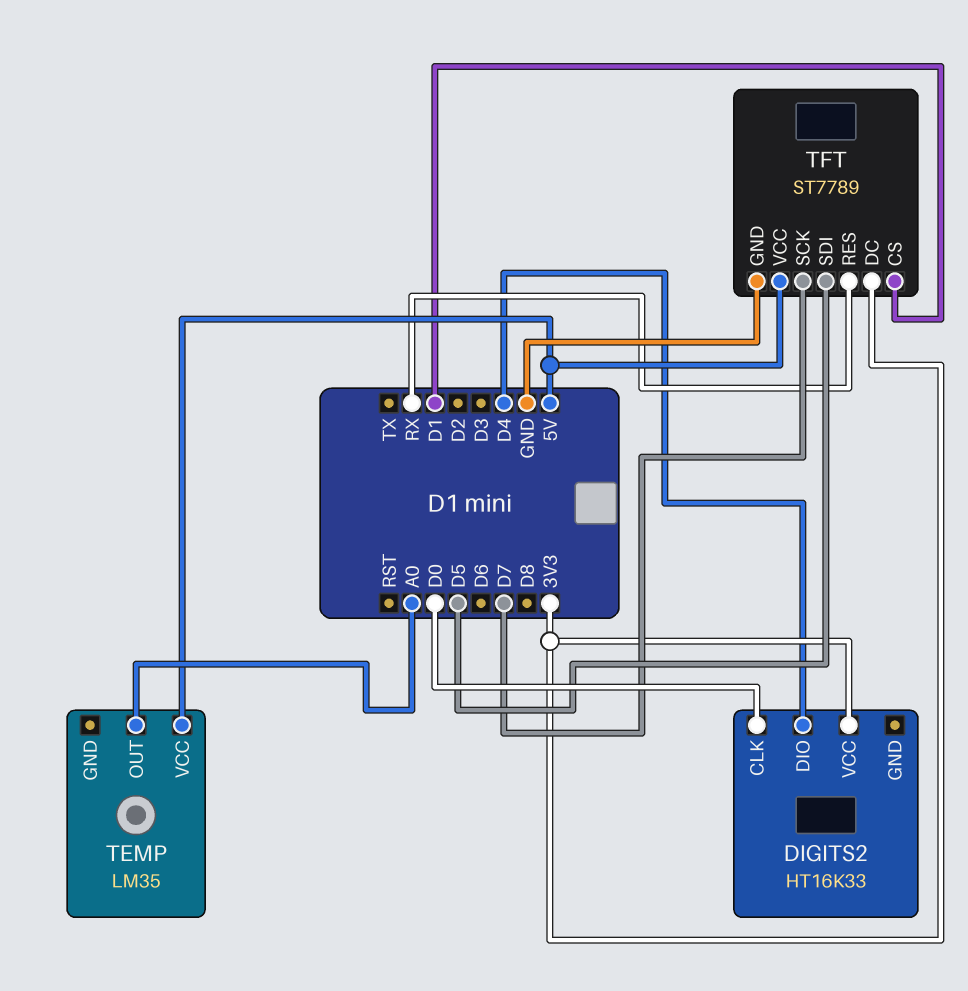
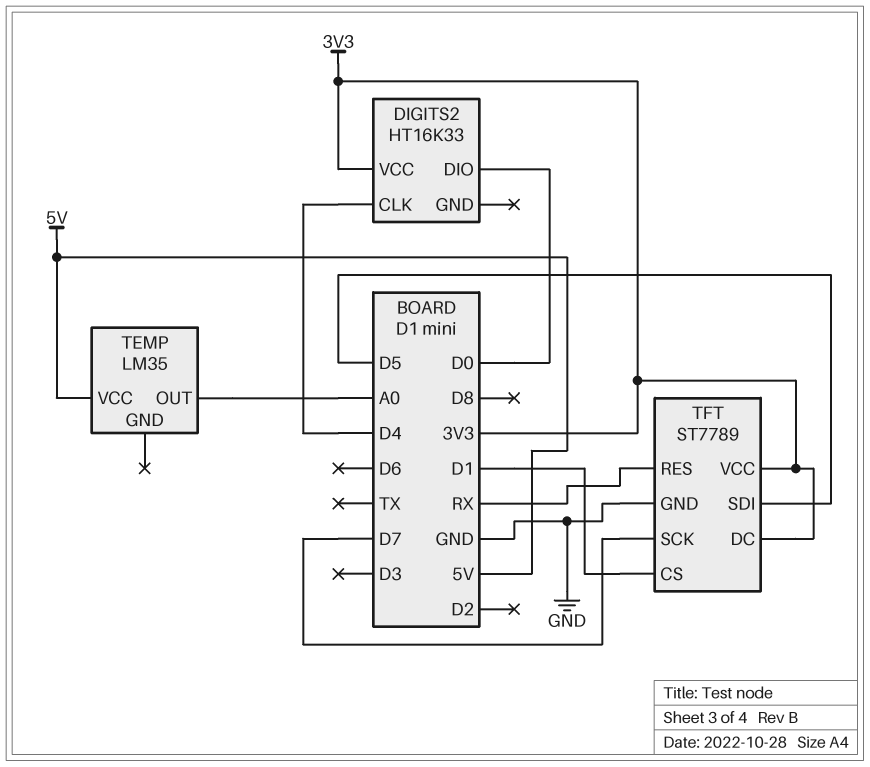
DIGITS2 pin CLK: D0 -> D4
DIGITS2 pin DIO: D4 -> D0
TFT pin VCC: 5V -> 3V3

